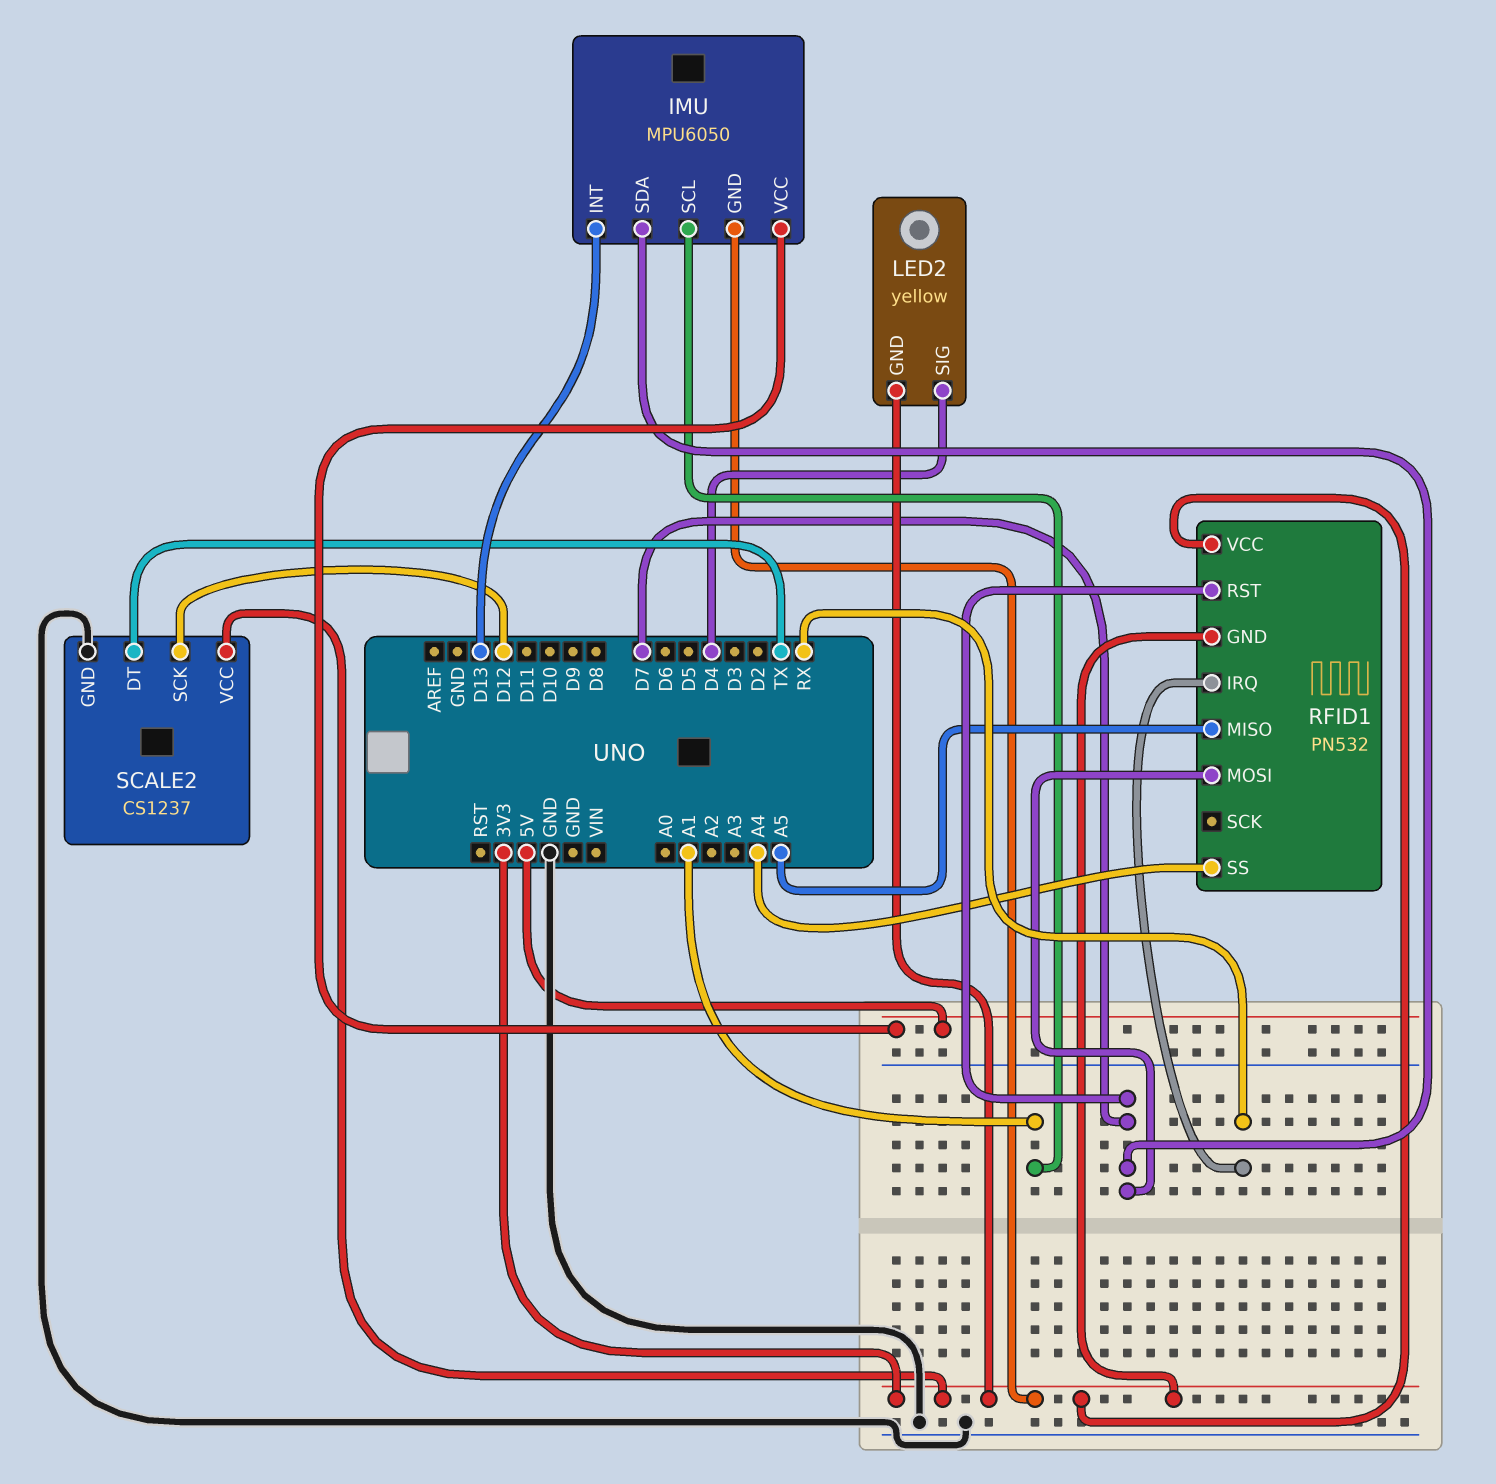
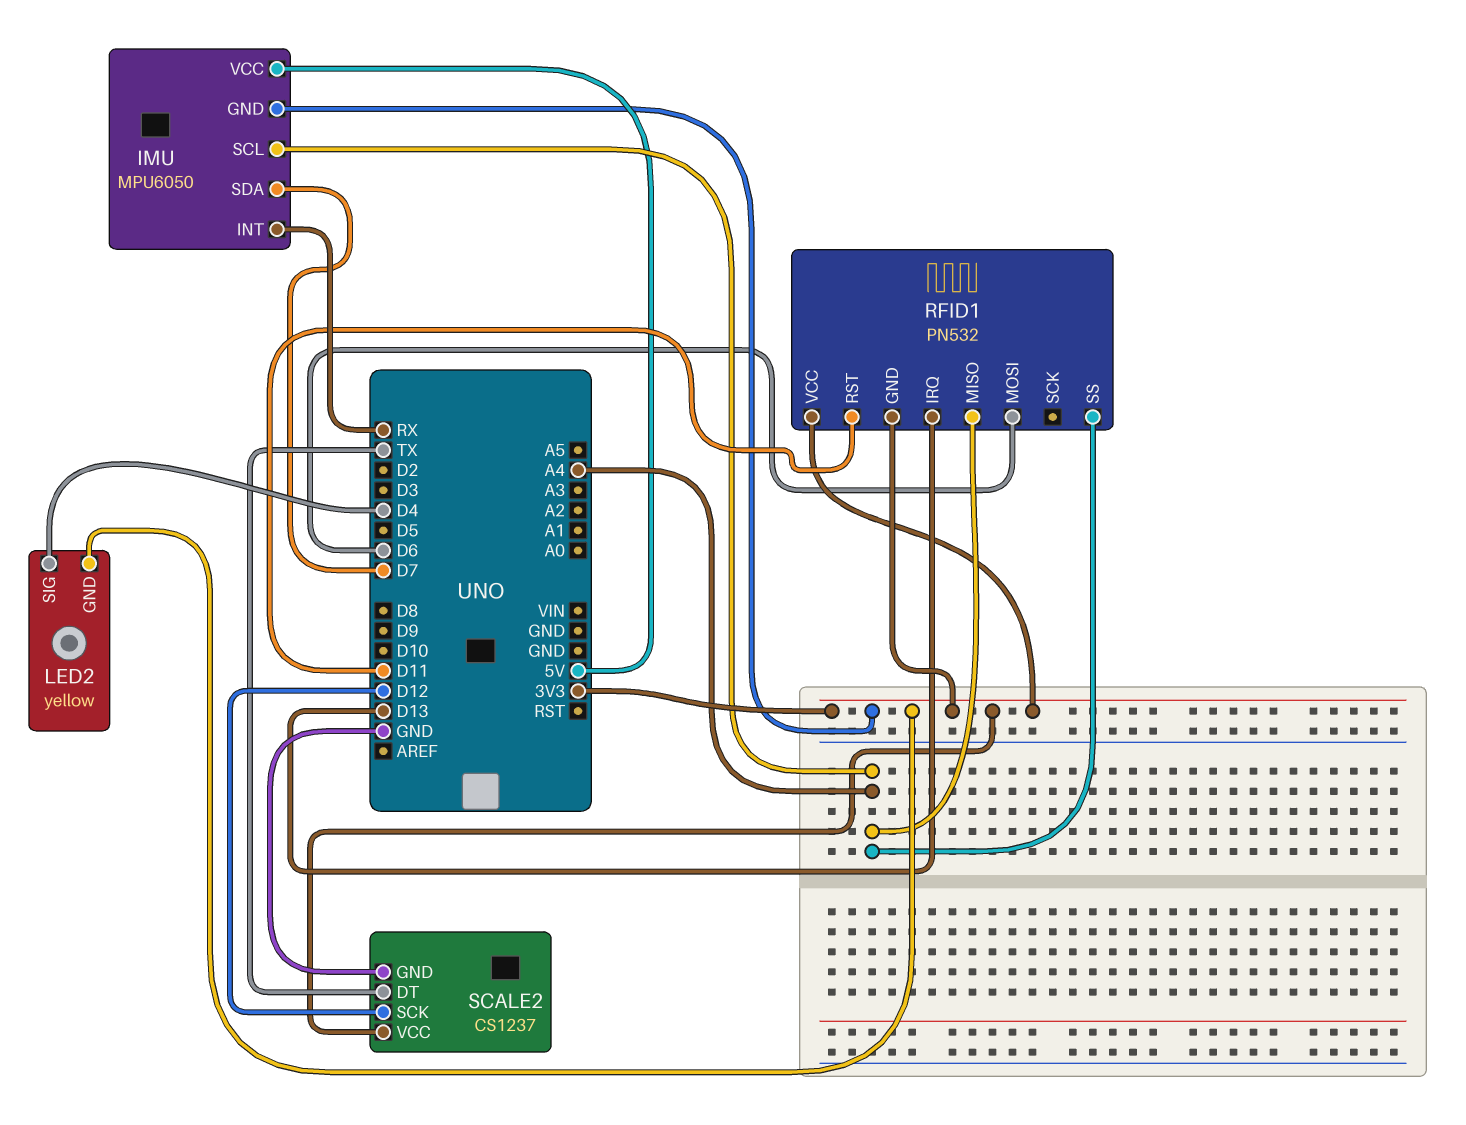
IMU pin INT: D13 -> RX
IMU pin SCL: A1 -> A4
RFID1 pin IRQ: RX -> D13
RFID1 pin MISO: A5 -> A4
RFID1 pin MOSI: D7 -> D6
RFID1 pin RST: D7 -> D11

